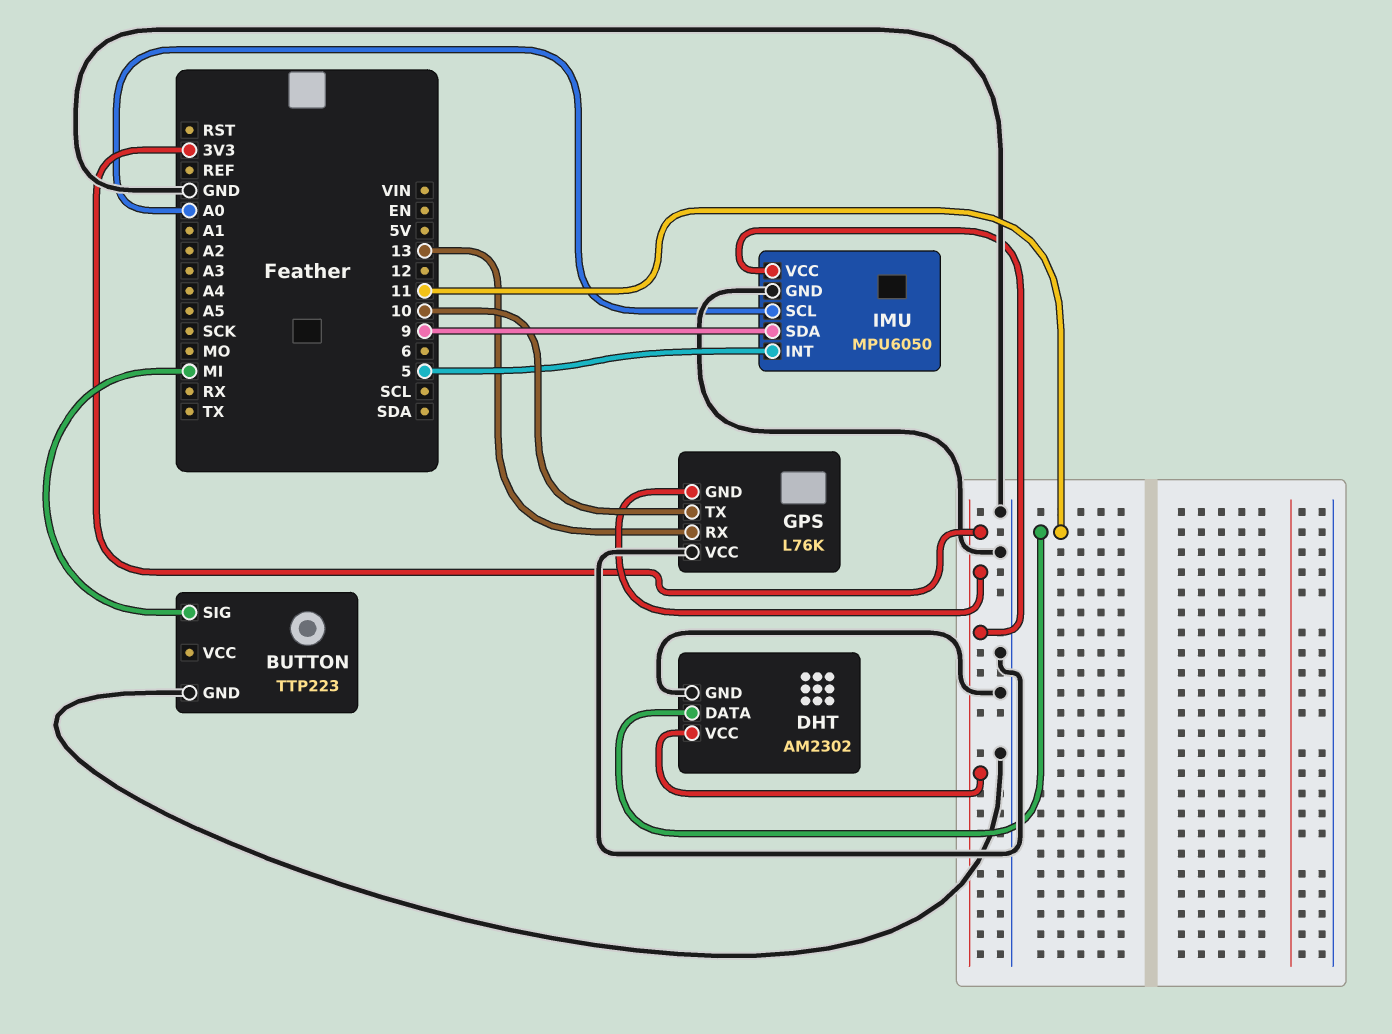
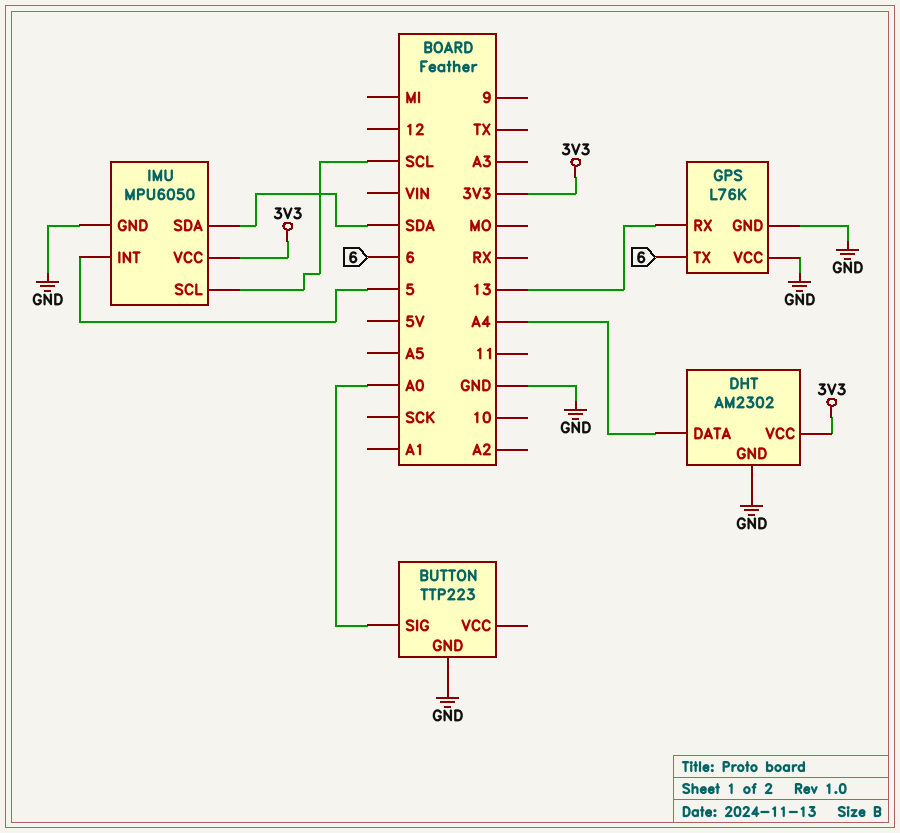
BUTTON pin SIG: MI -> A0
DHT pin DATA: 11 -> A4
GPS pin GND: 3V3 -> GND
GPS pin TX: 10 -> 6
IMU pin SCL: A0 -> SCL
IMU pin SDA: 9 -> SDA

